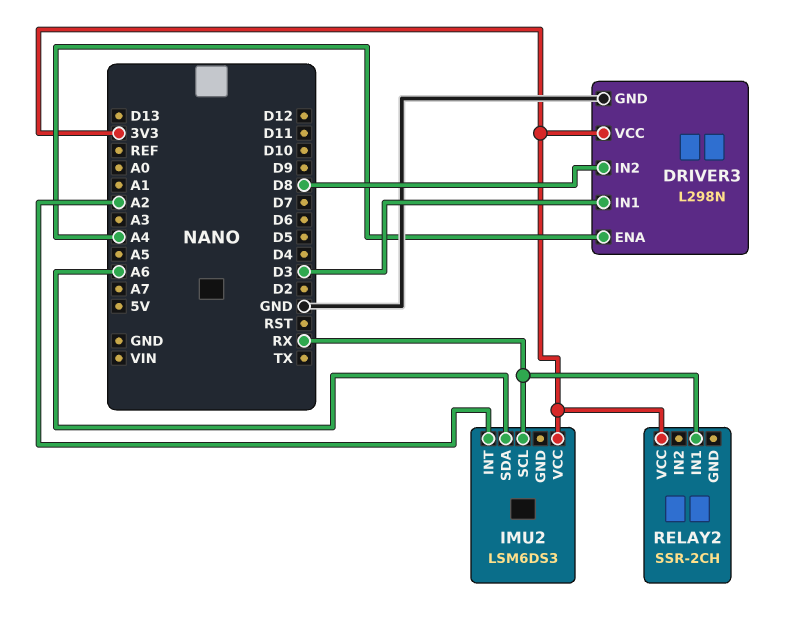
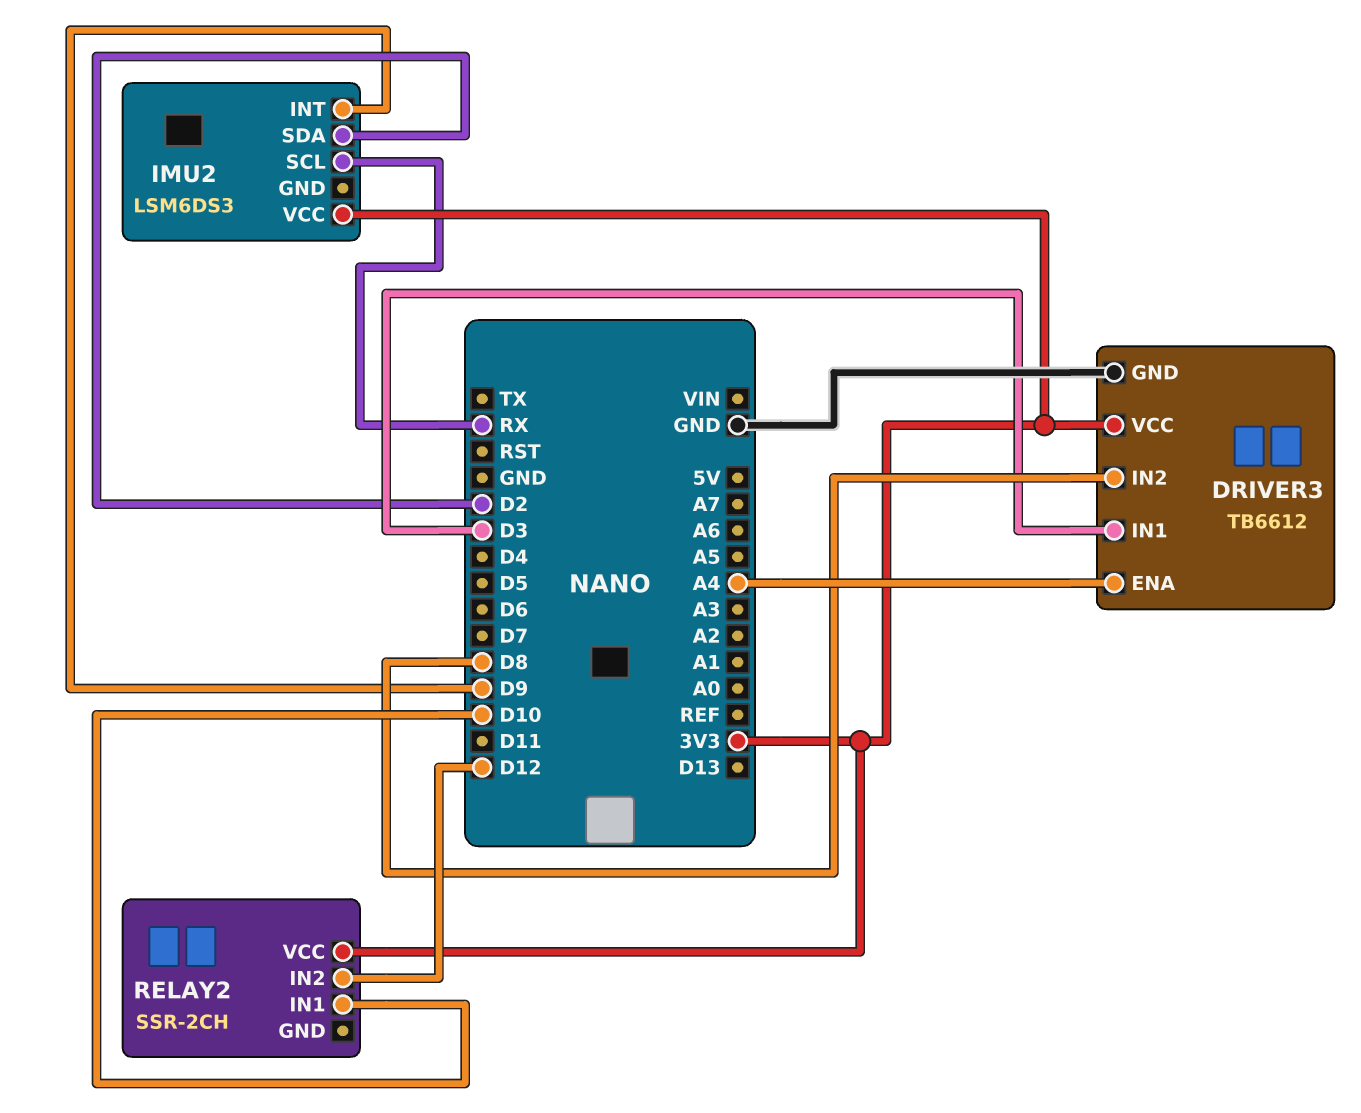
DRIVER3: L298N -> TB6612
IMU2 pin INT: A2 -> D9
IMU2 pin SDA: A6 -> D2
RELAY2 pin IN1: RX -> D10
RELAY2 pin IN2: none -> D12

